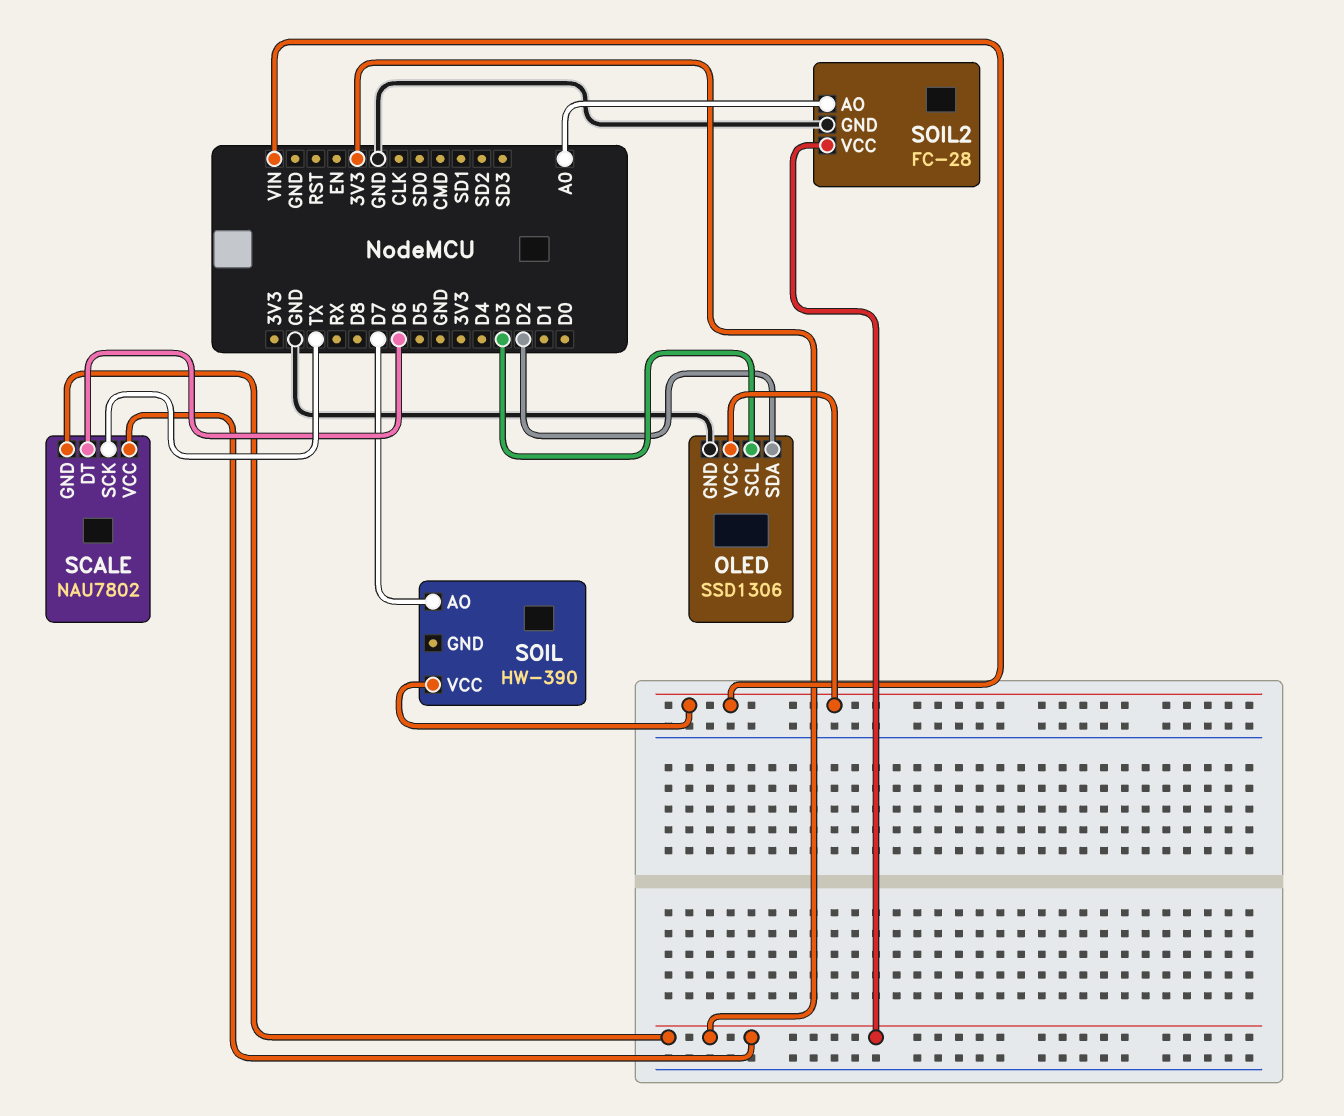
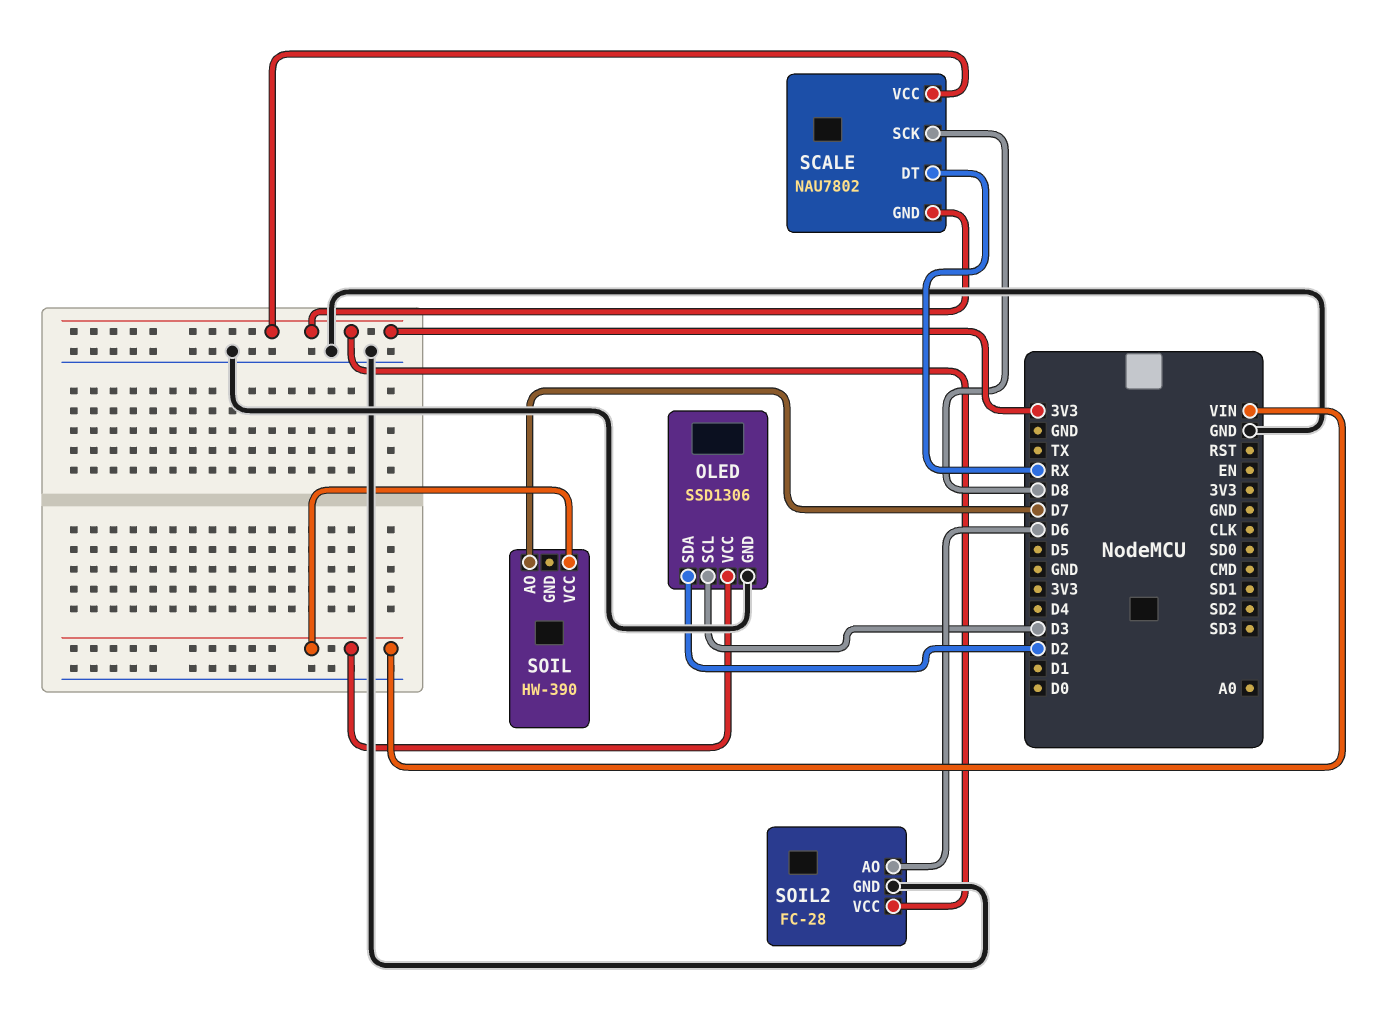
SCALE pin DT: D6 -> RX
SCALE pin SCK: TX -> D8
SOIL2 pin AO: A0 -> D6

